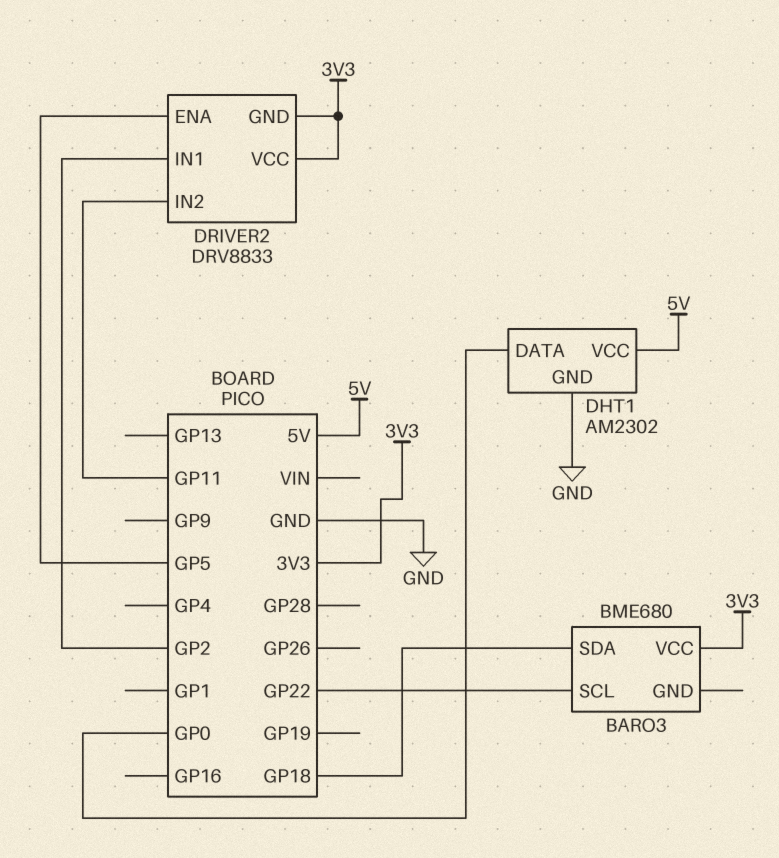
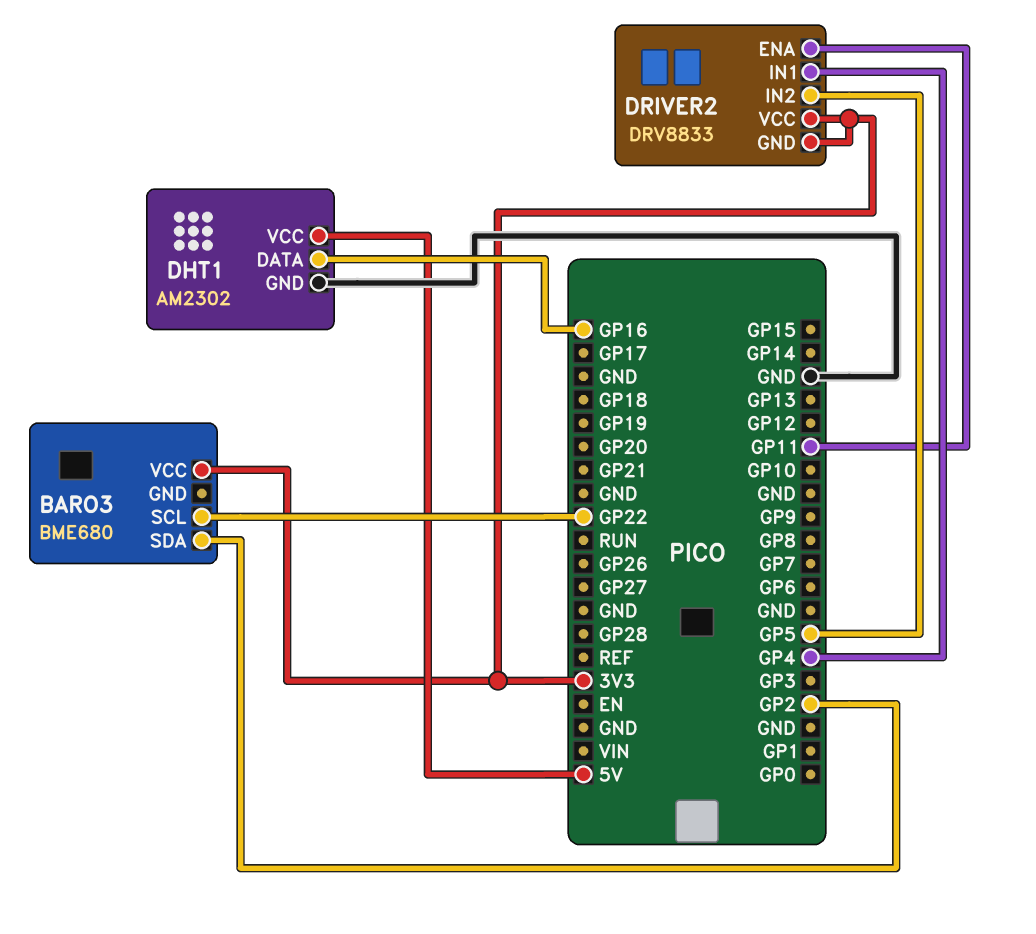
BARO3 pin SDA: GP18 -> GP2
DHT1 pin DATA: GP0 -> GP16
DRIVER2 pin ENA: GP5 -> GP11
DRIVER2 pin IN1: GP2 -> GP4
DRIVER2 pin IN2: GP11 -> GP5

